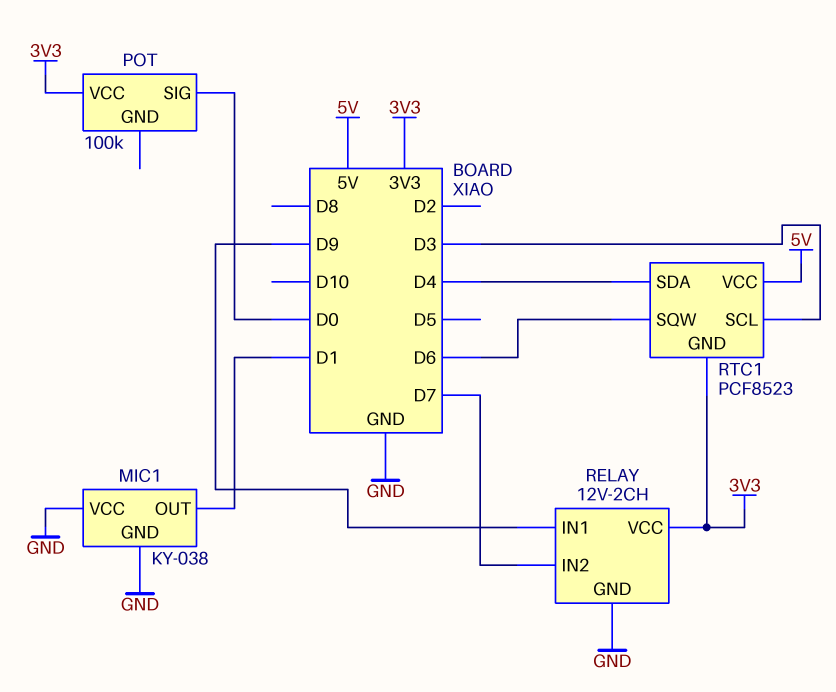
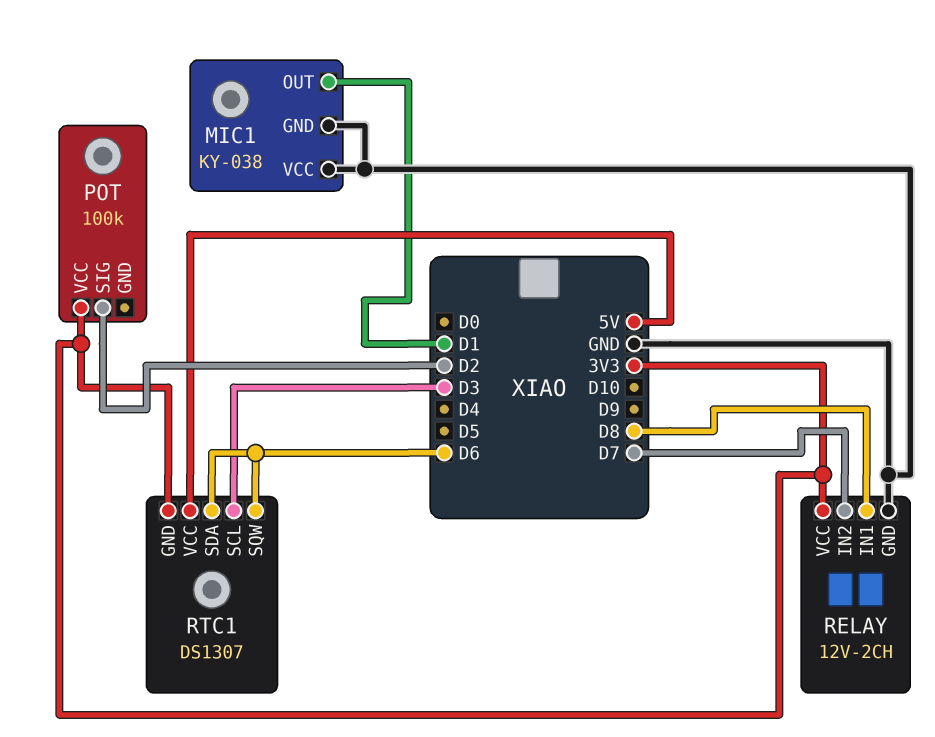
POT pin SIG: D0 -> D2
RELAY pin IN1: D9 -> D8
RTC1: PCF8523 -> DS1307
RTC1 pin SDA: D4 -> D6

